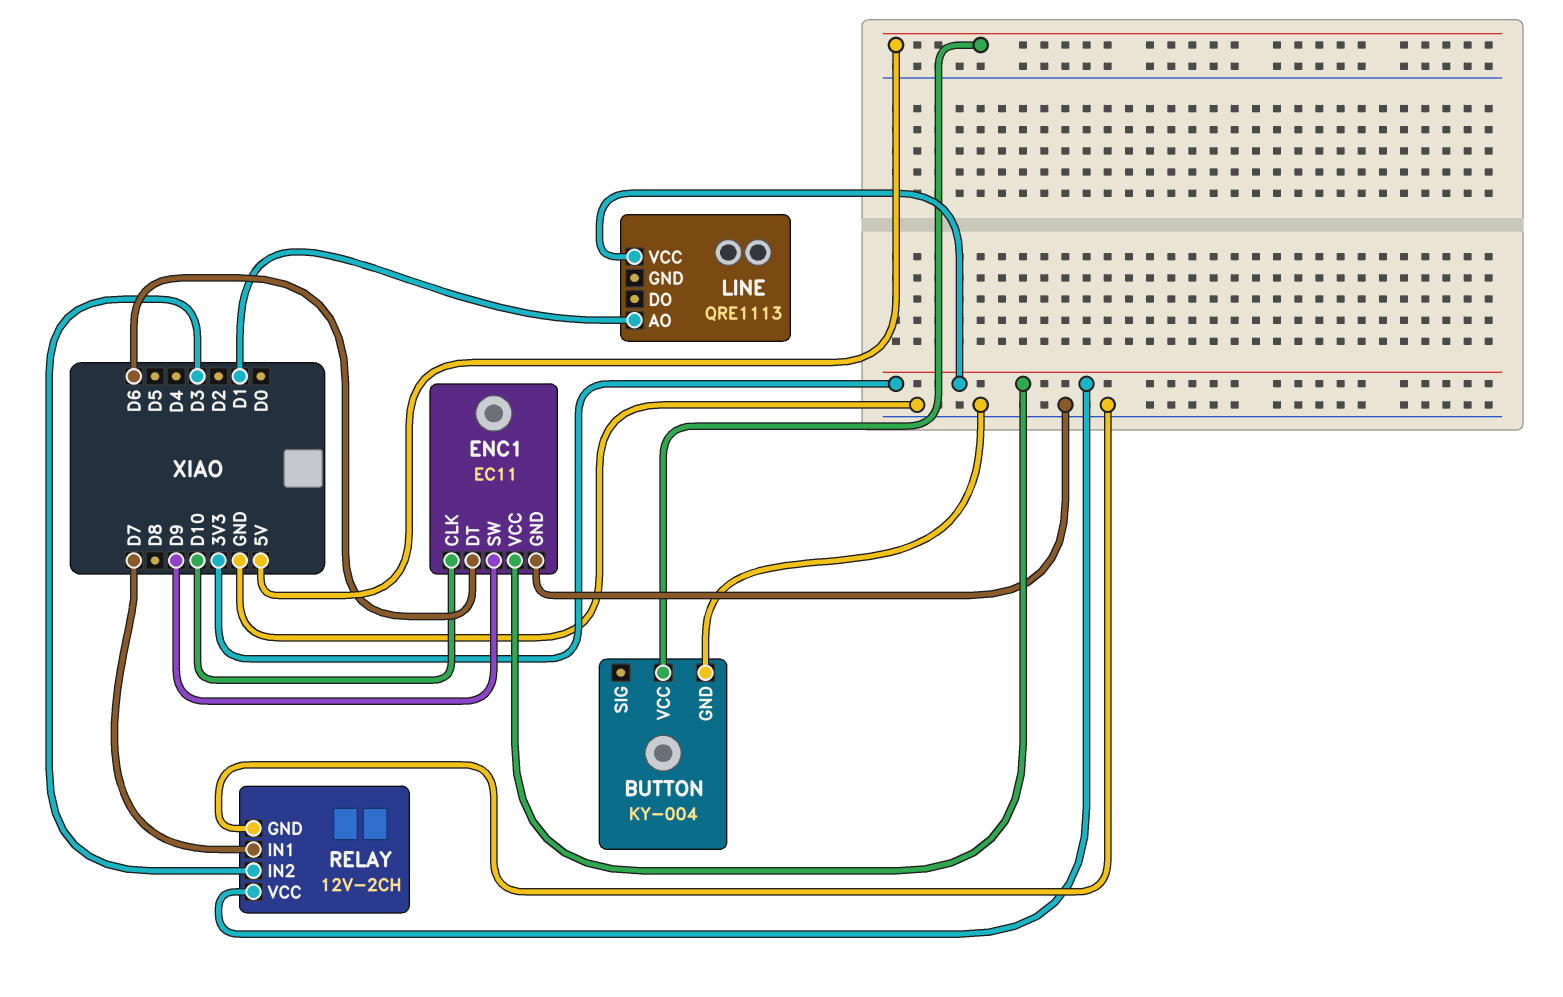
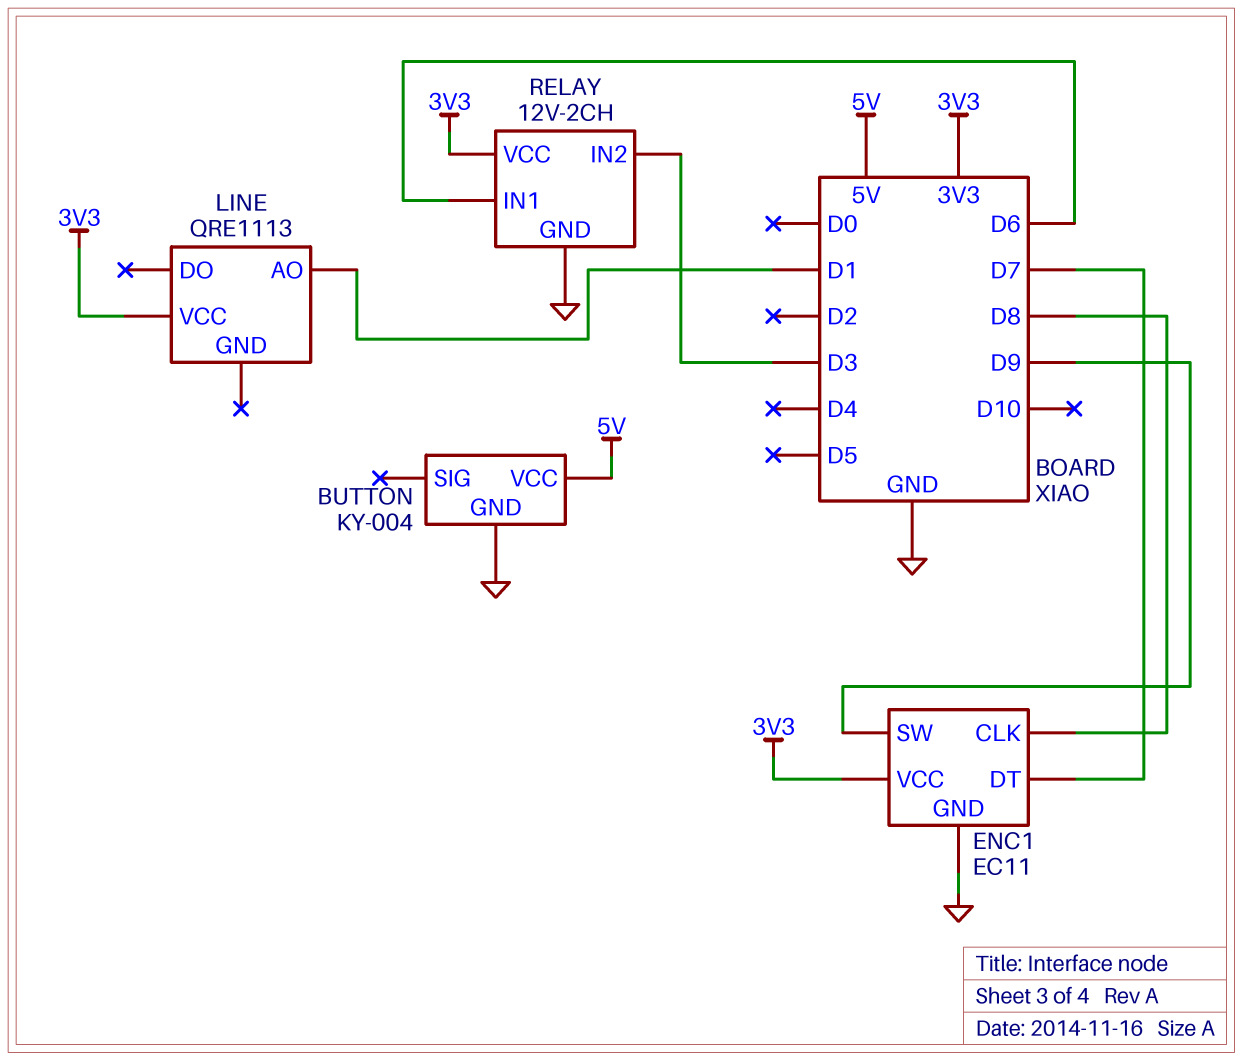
ENC1 pin CLK: D10 -> D8
ENC1 pin DT: D6 -> D7
RELAY pin IN1: D7 -> D6

